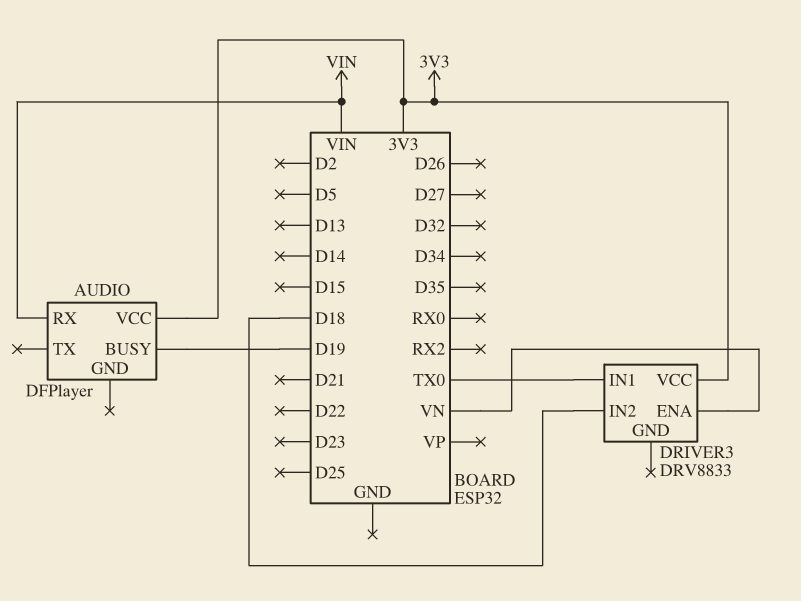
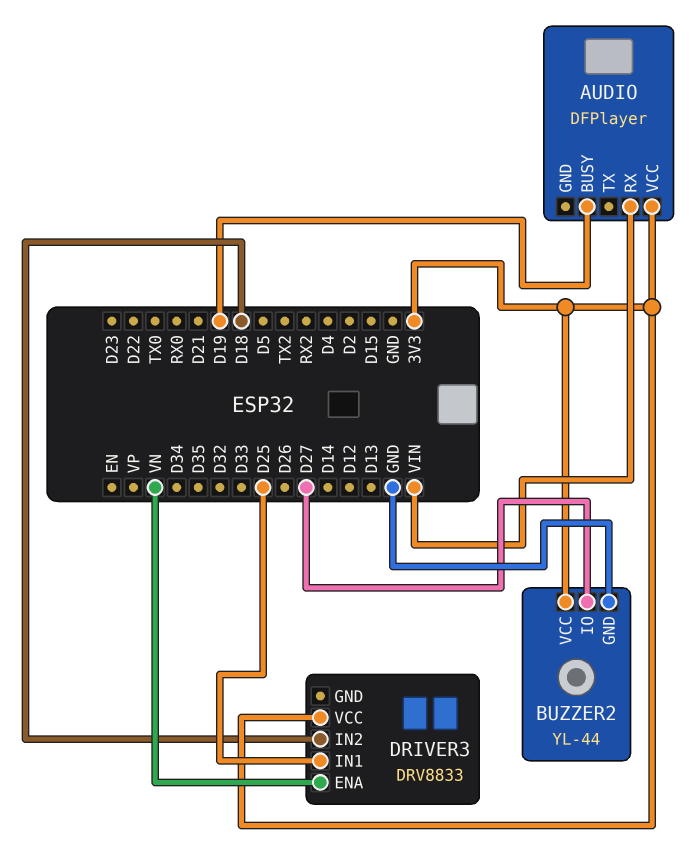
BUZZER2: none -> YL-44
BUZZER2 pin GND: none -> GND
BUZZER2 pin IO: none -> D27
BUZZER2 pin VCC: none -> 3V3
DRIVER3 pin IN1: TX0 -> D25

